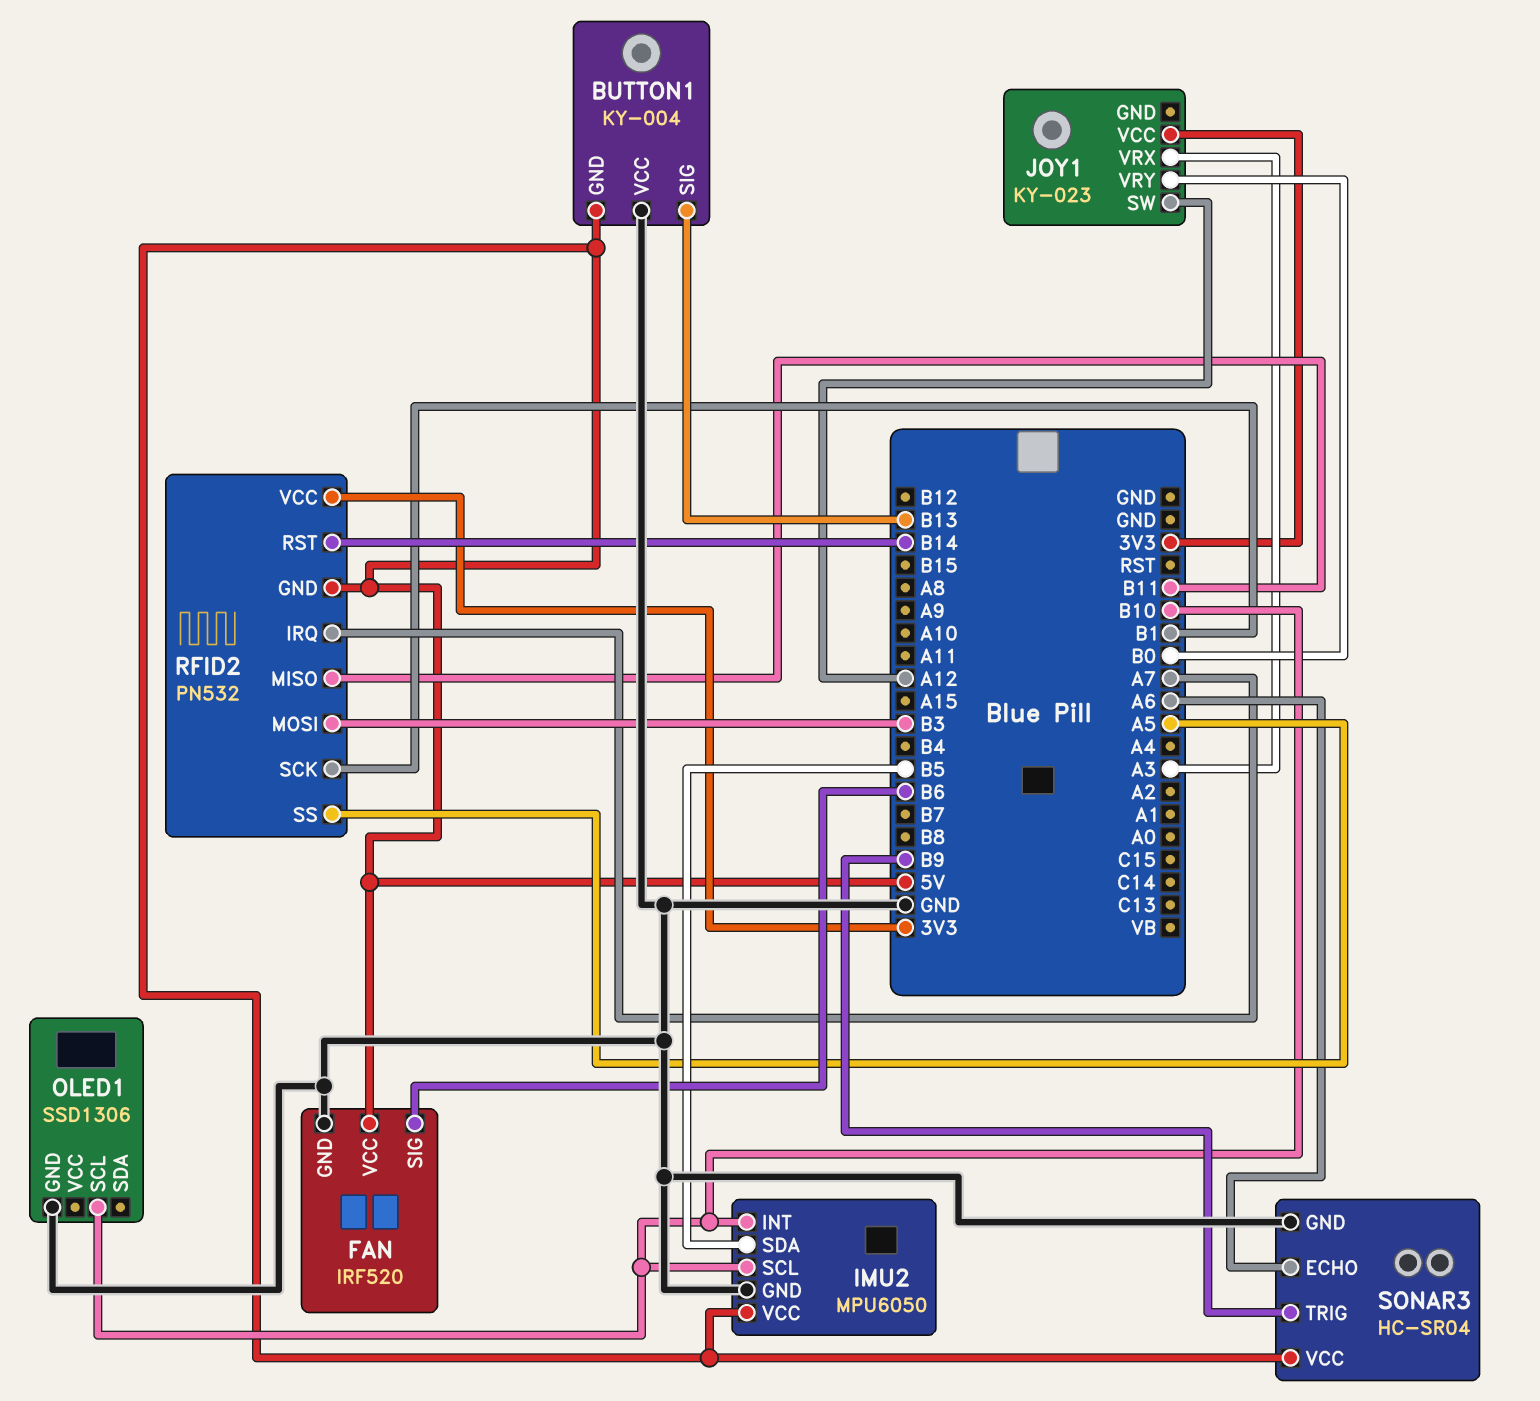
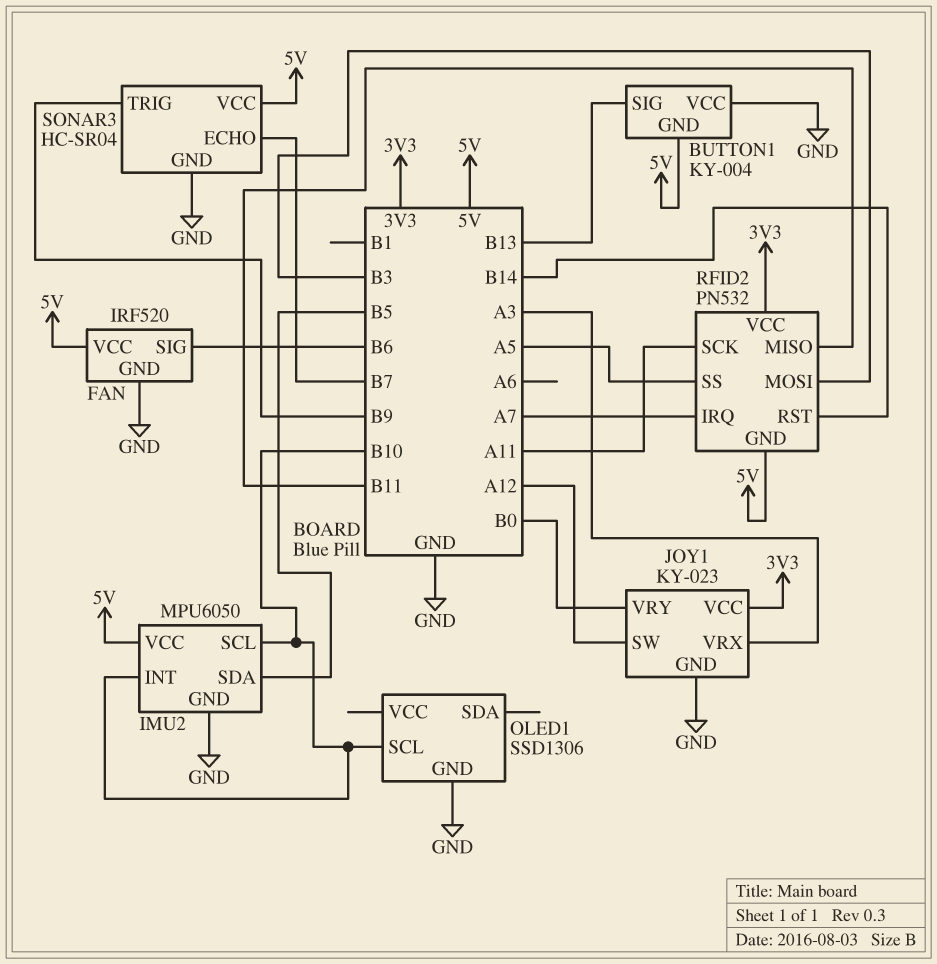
JOY1 pin GND: none -> GND
RFID2 pin SCK: B1 -> A11
SONAR3 pin ECHO: A6 -> B7

